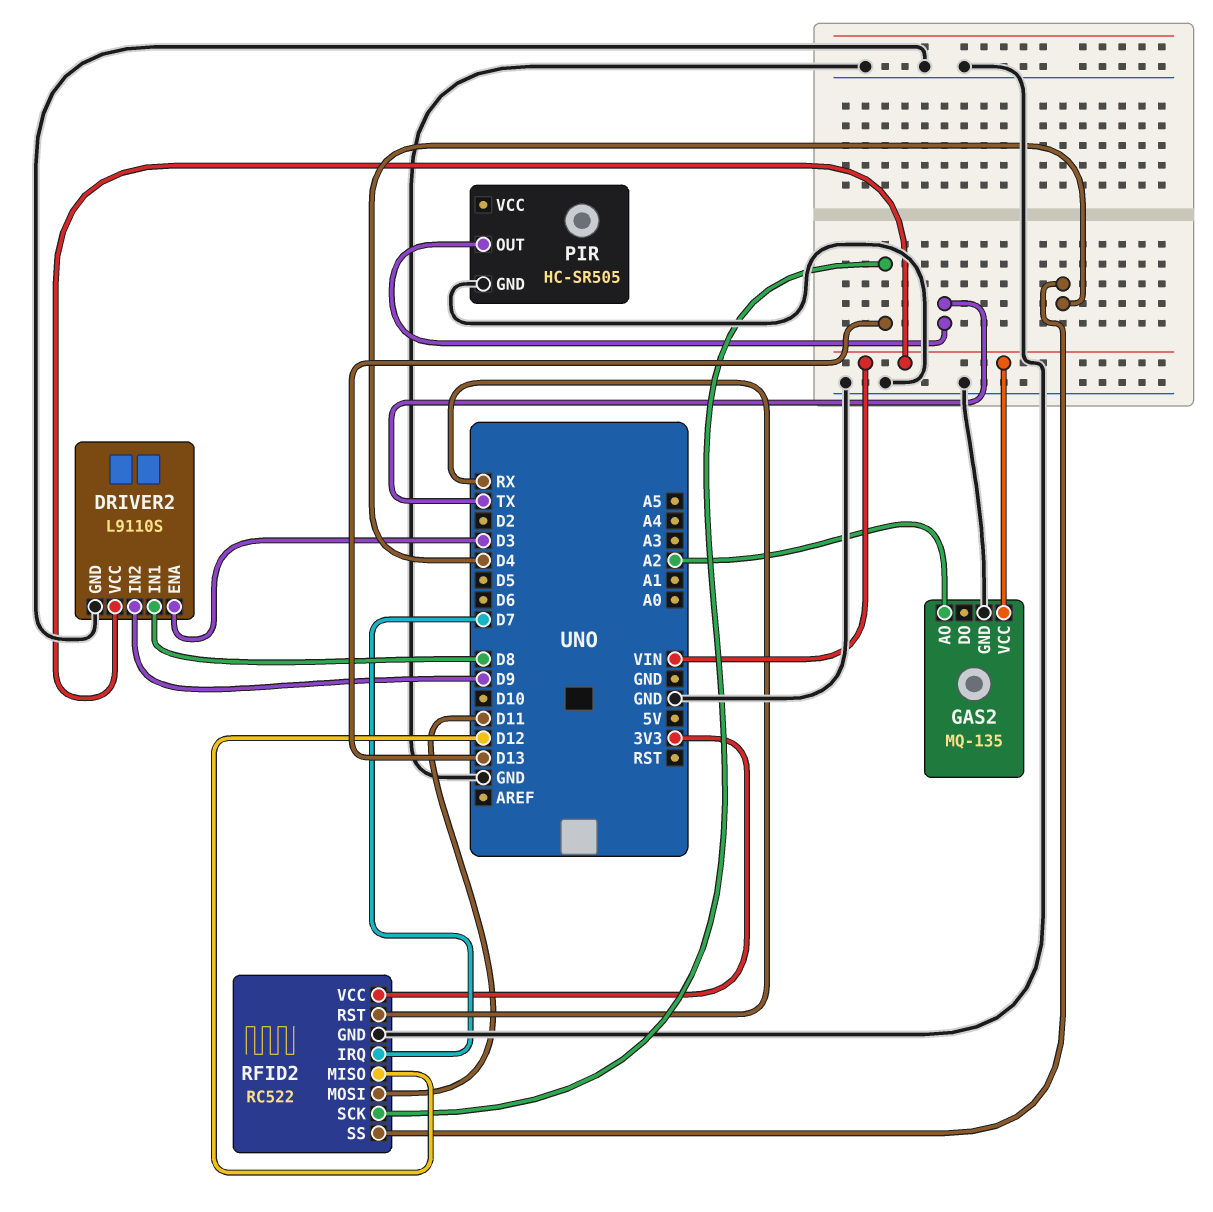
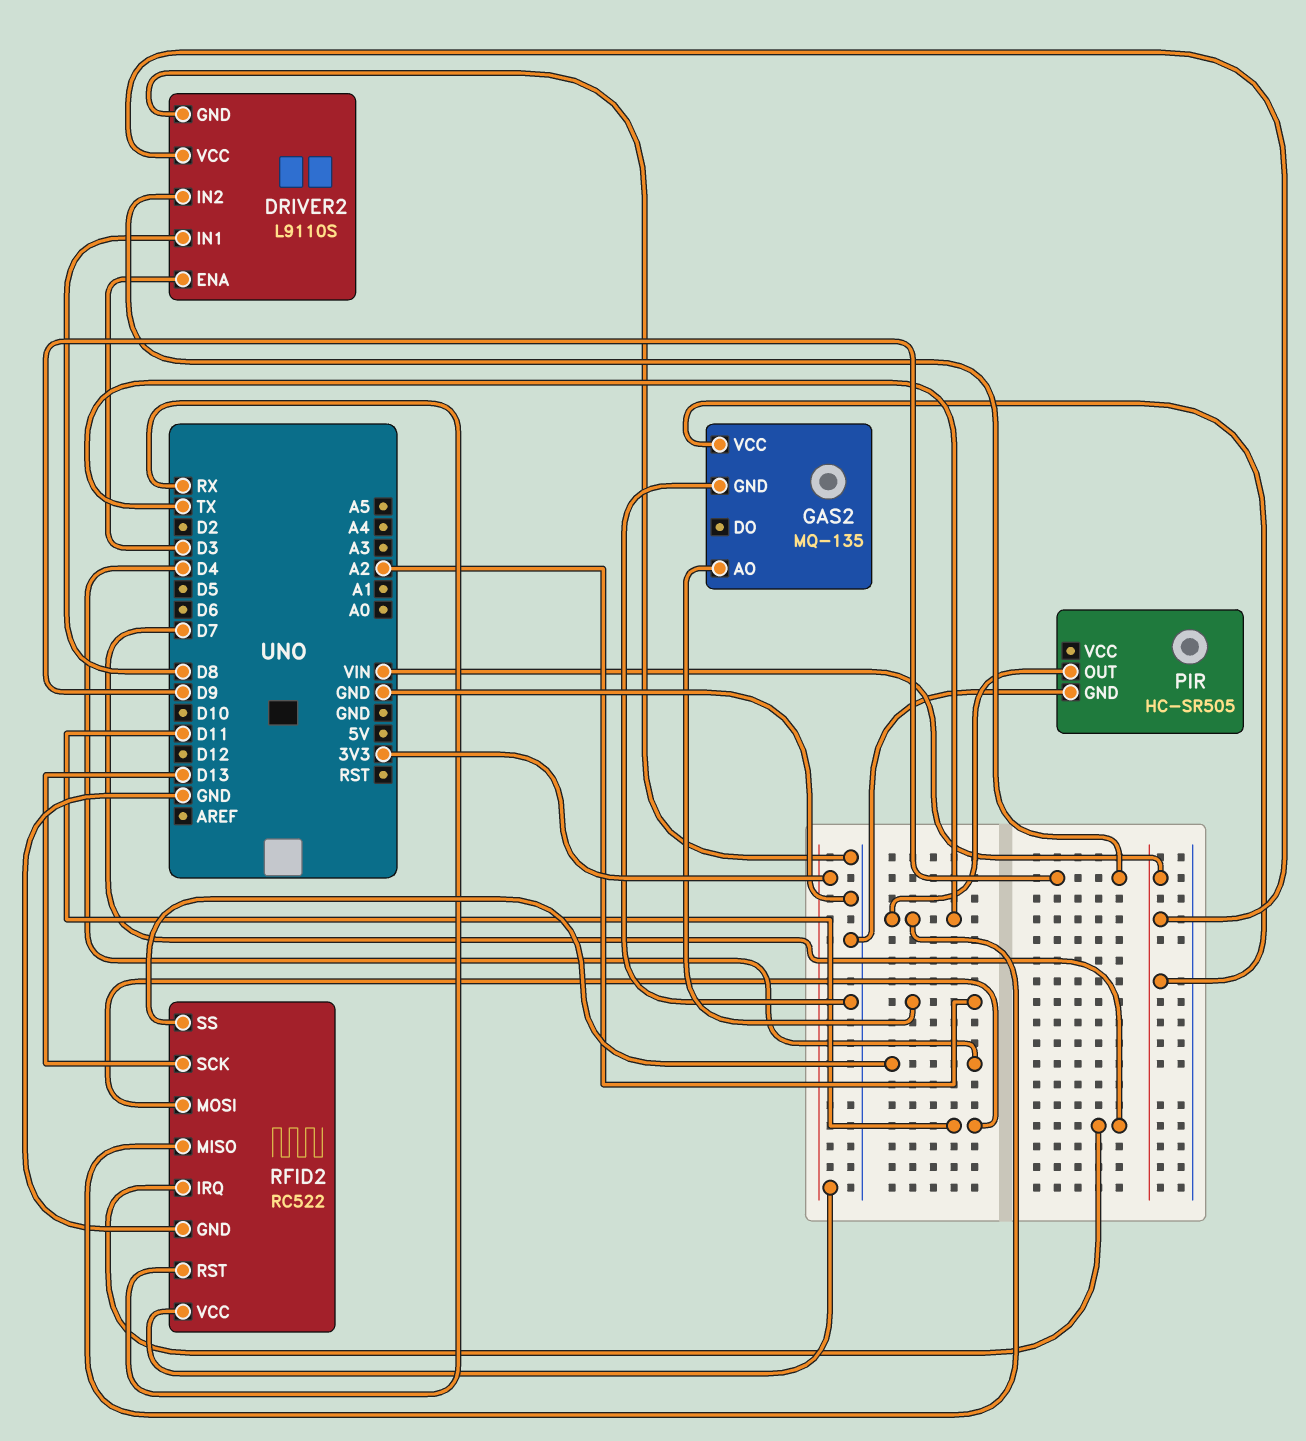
RFID2 pin MISO: D12 -> TX

